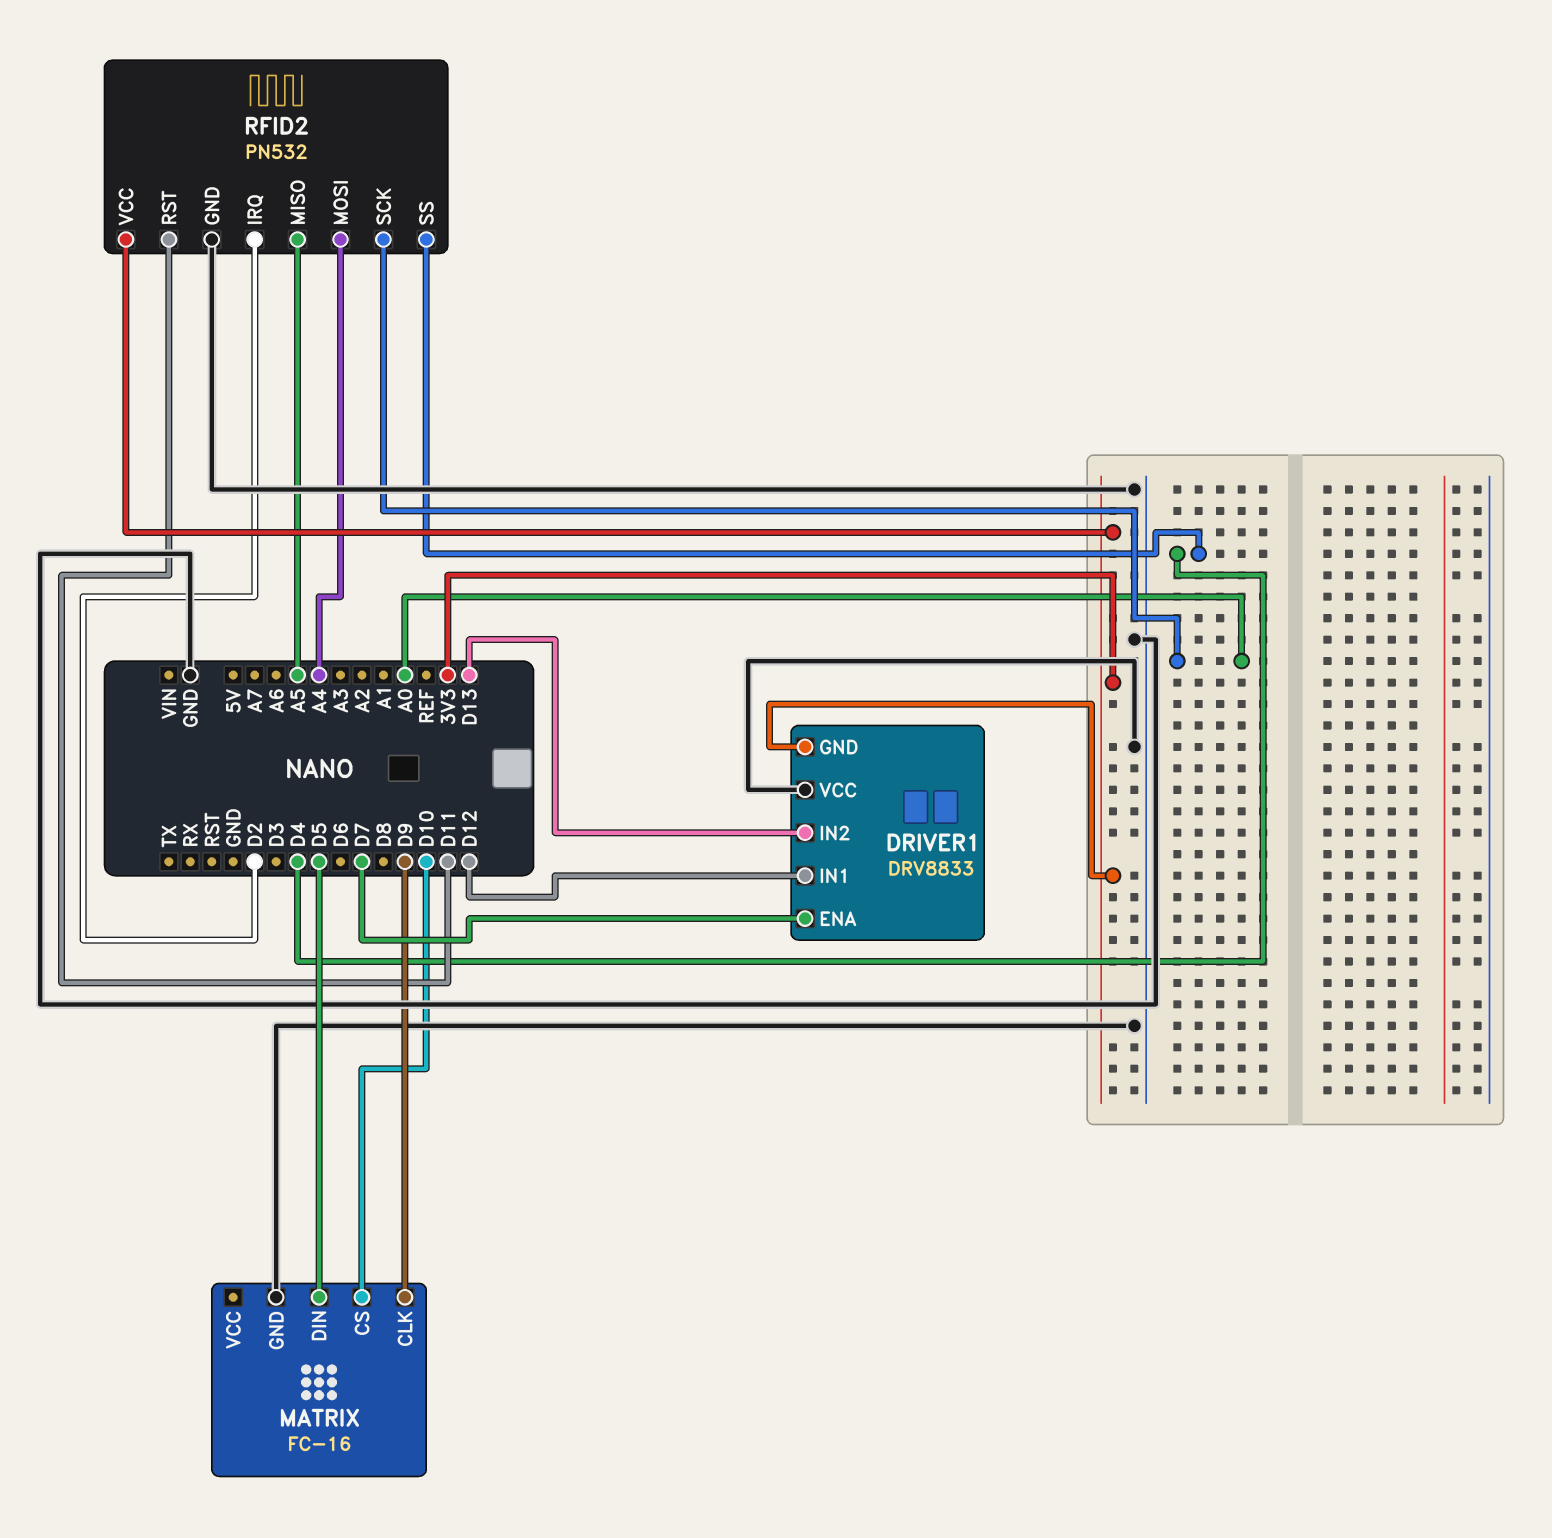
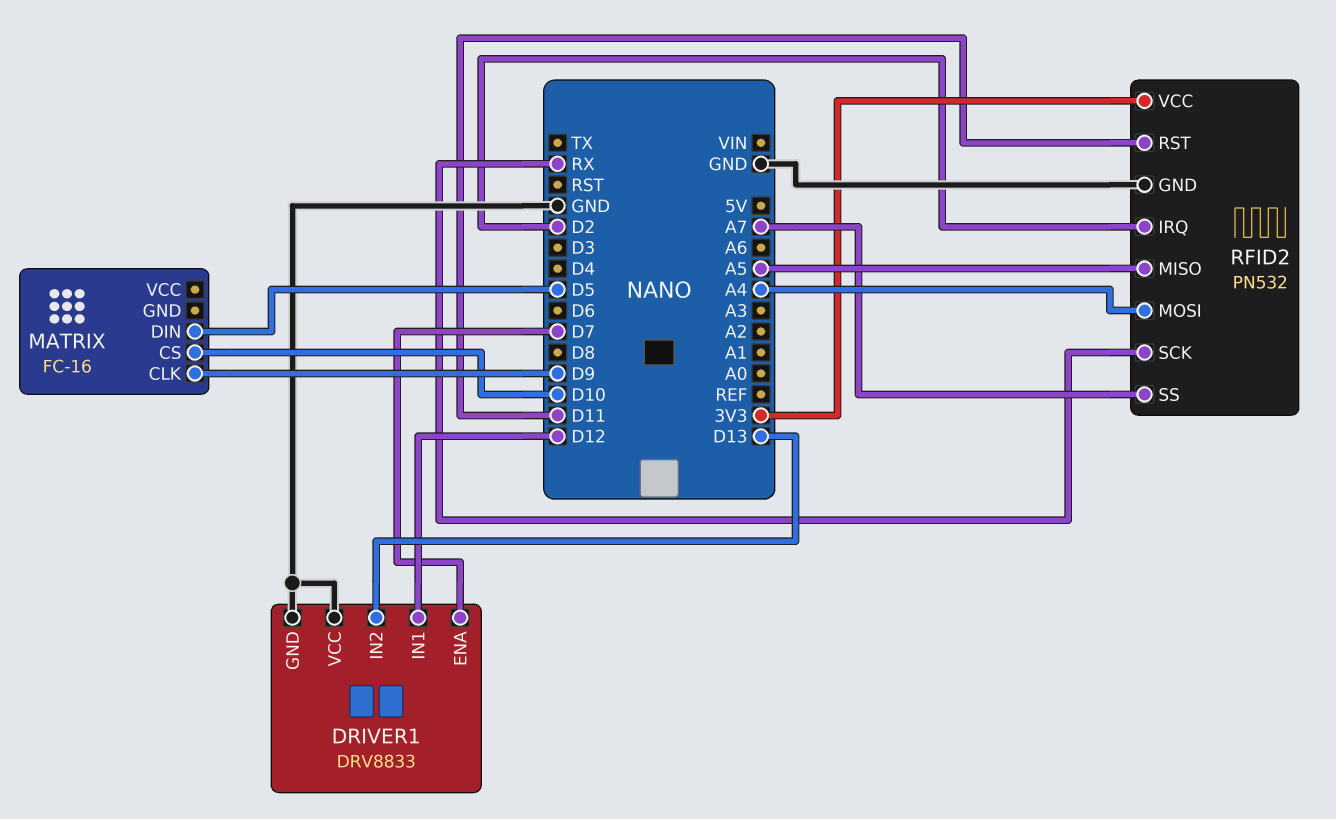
DRIVER1 pin GND: 3V3 -> GND
MATRIX pin GND: GND -> none
RFID2 pin SCK: A0 -> RX
RFID2 pin SS: D4 -> A7

